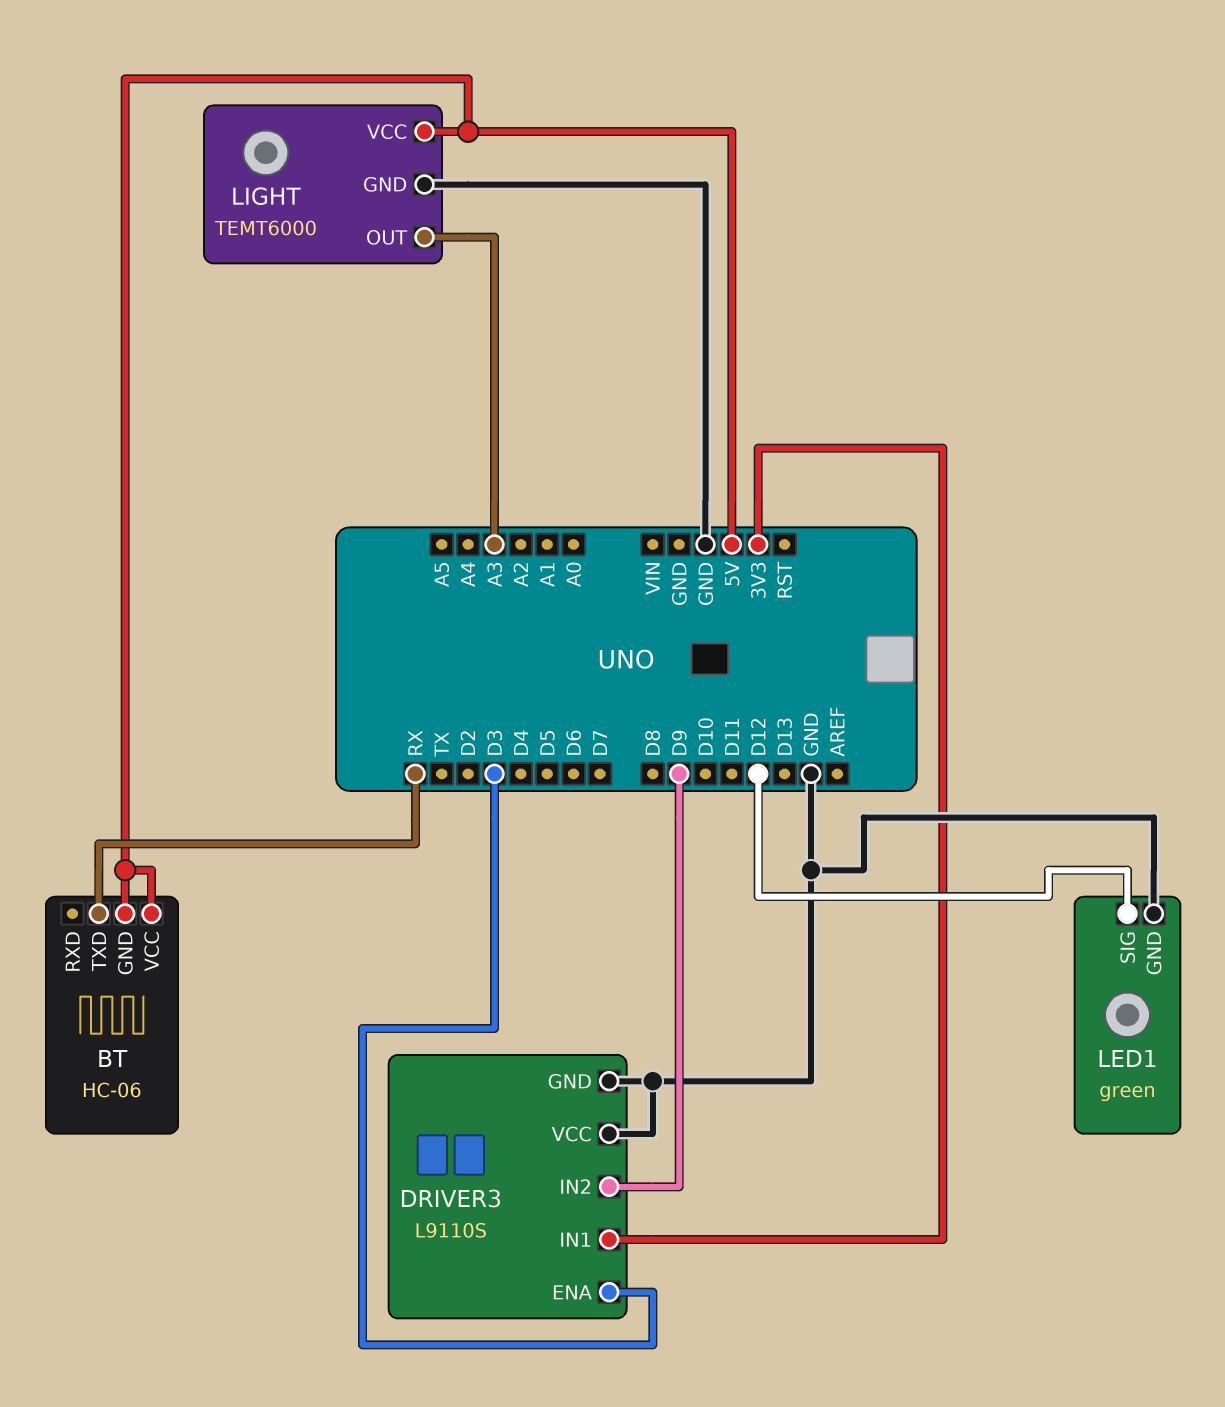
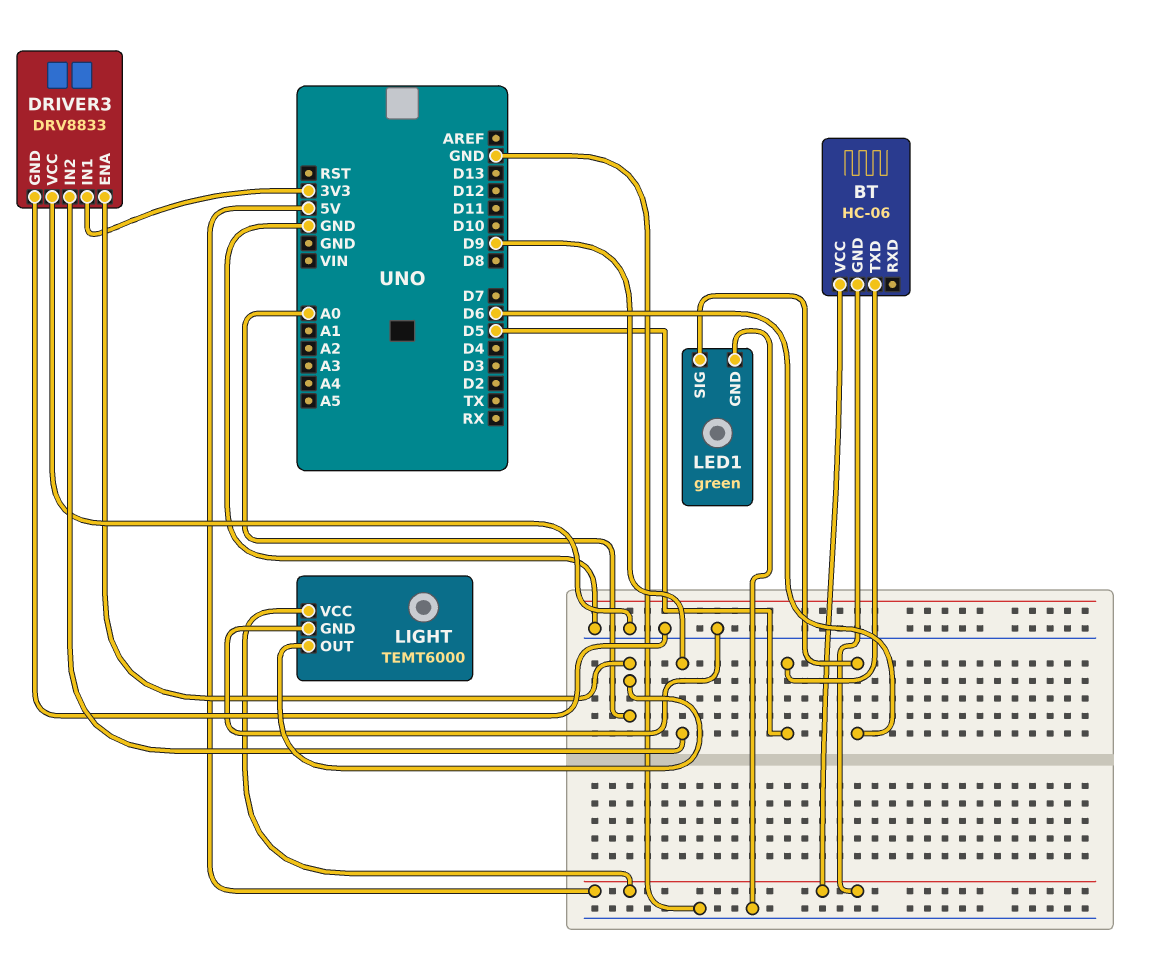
BT pin TXD: RX -> D5
DRIVER3: L9110S -> DRV8833
DRIVER3 pin ENA: D3 -> A0
LED1 pin SIG: D12 -> D6
LIGHT pin OUT: A3 -> A0

